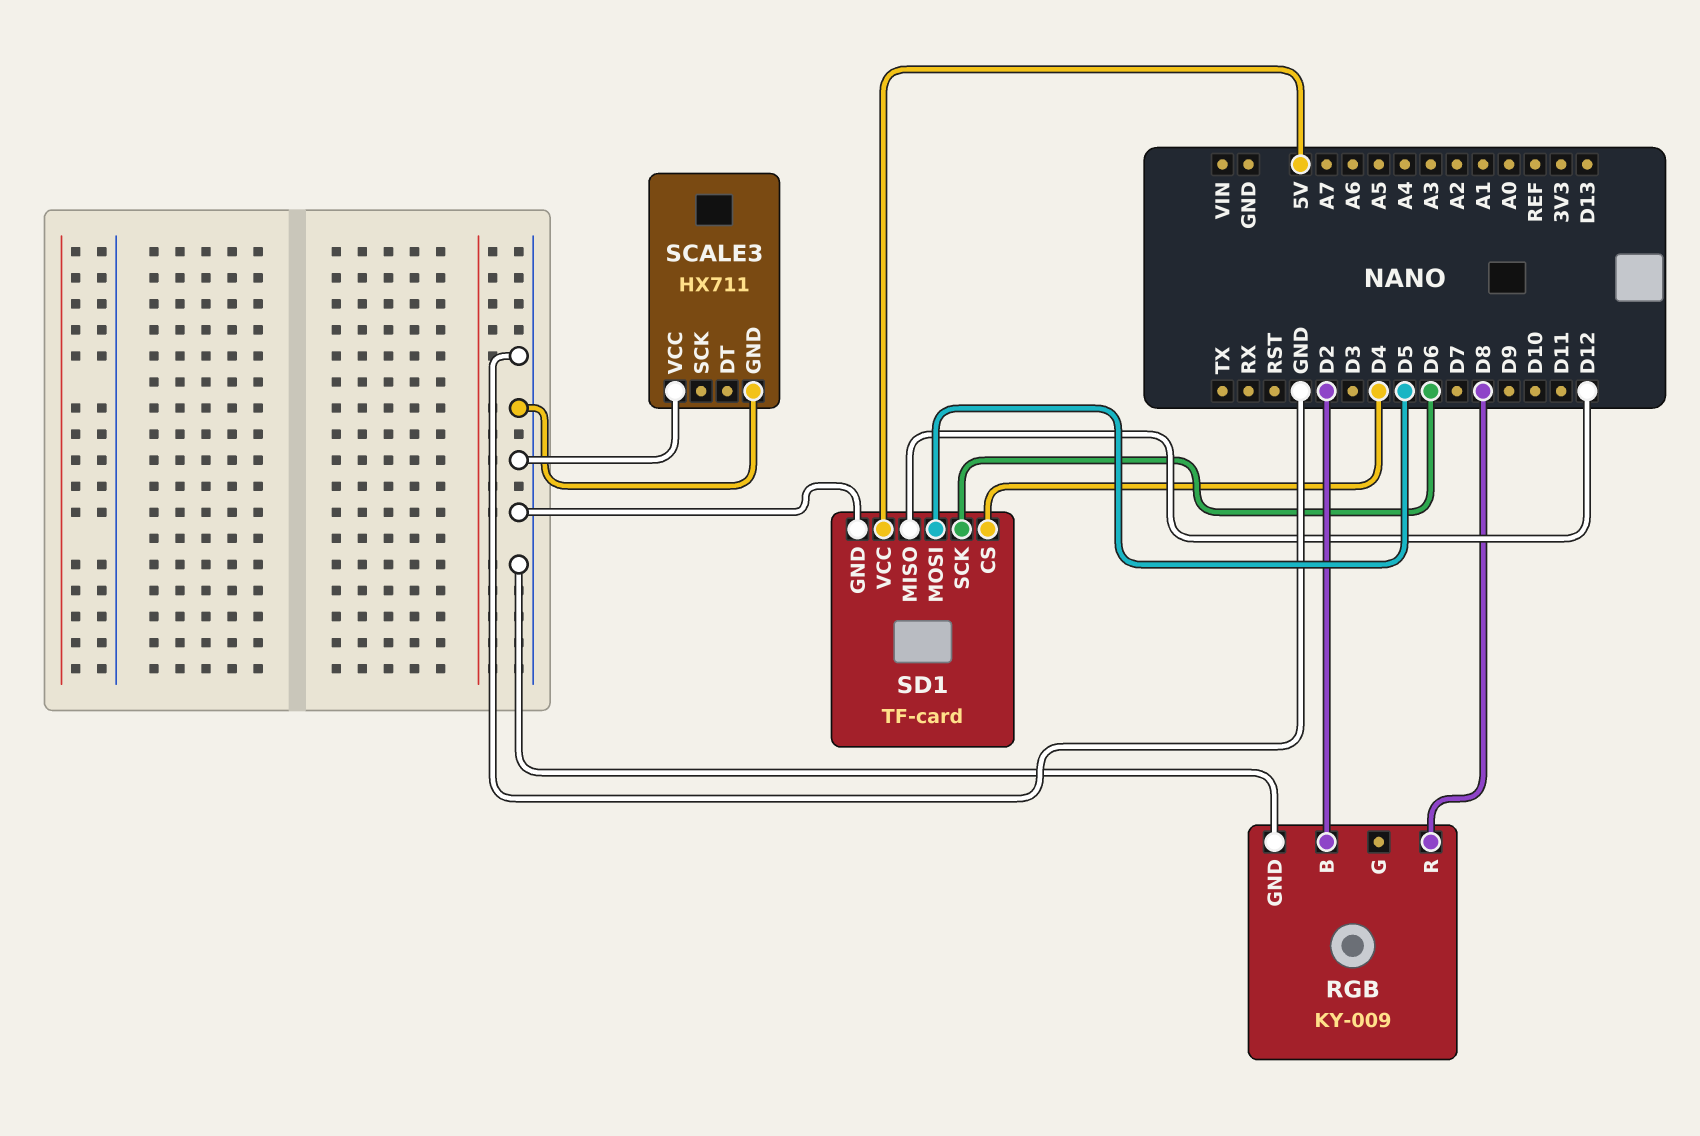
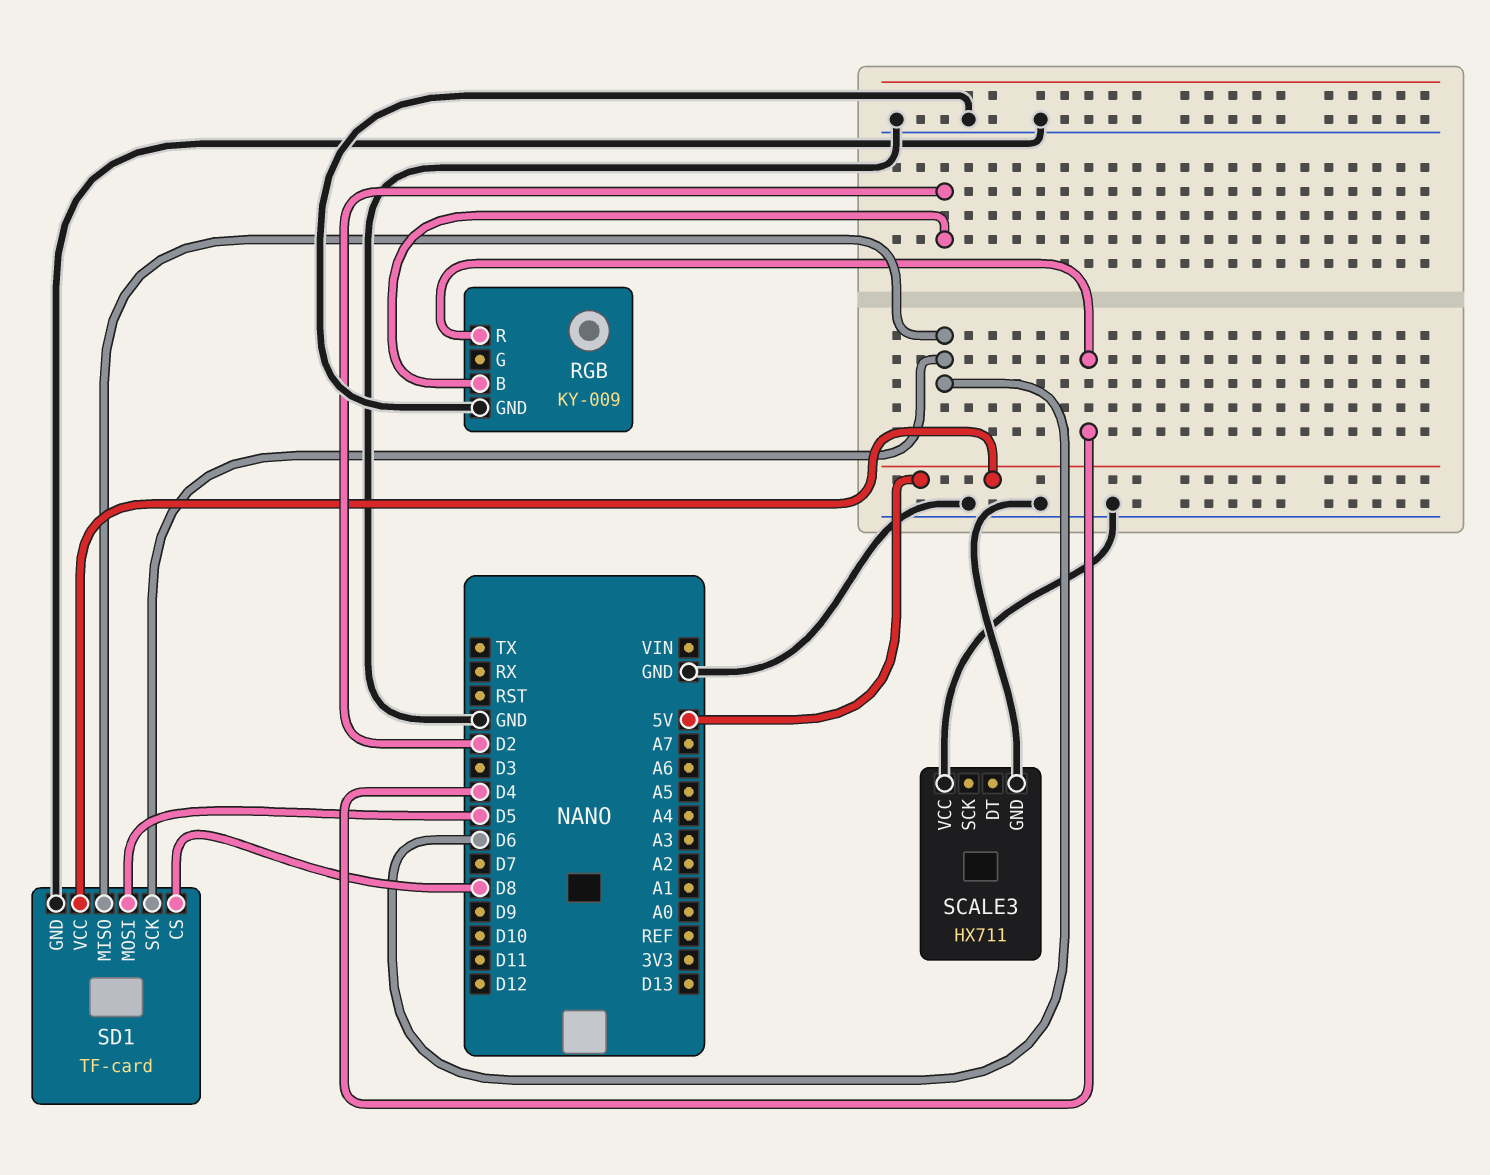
RGB pin R: D8 -> D4
SD1 pin CS: D4 -> D8
SD1 pin MISO: D12 -> D6

